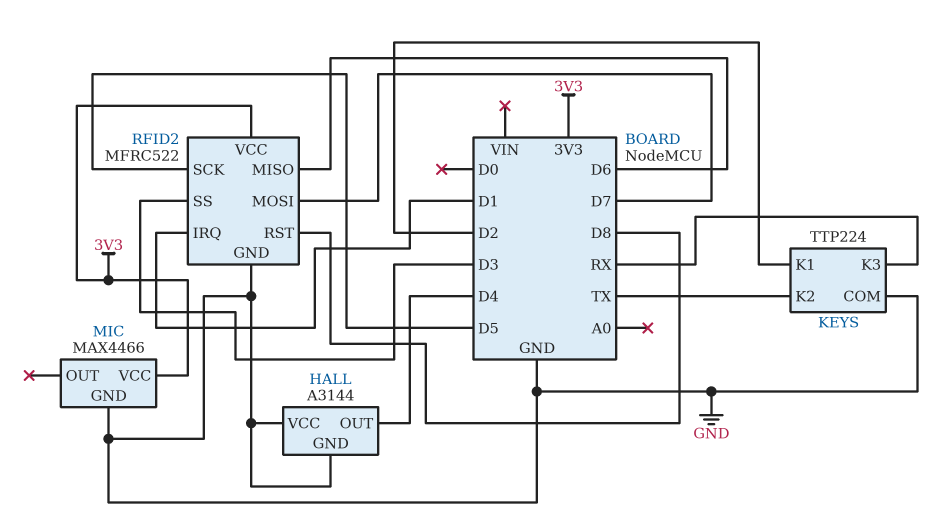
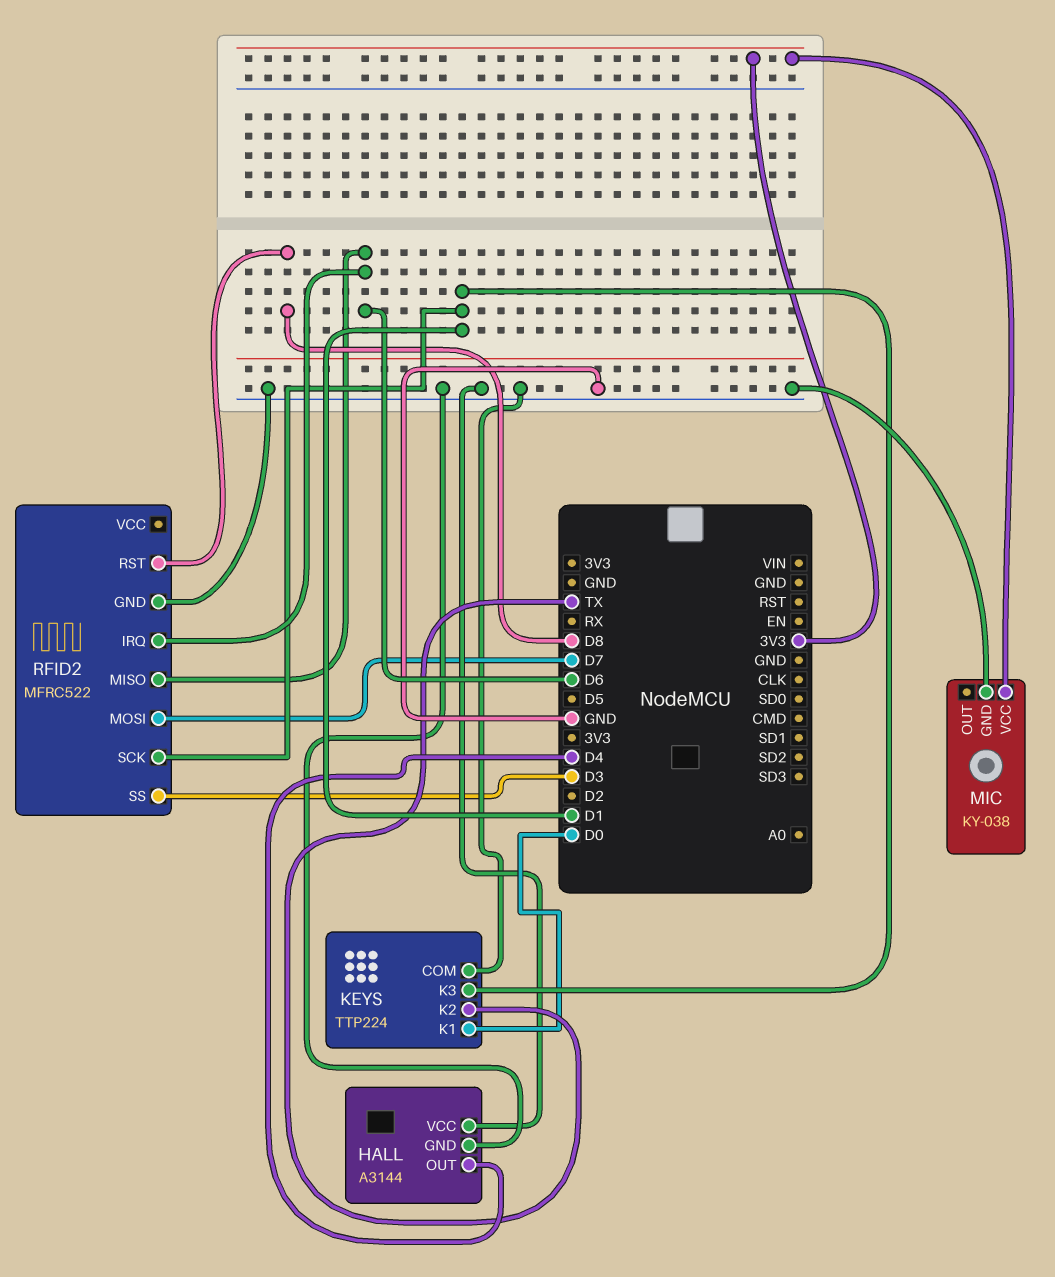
KEYS pin K1: D2 -> D0
KEYS pin K3: RX -> D1
MIC: MAX4466 -> KY-038
RFID2 pin IRQ: D1 -> D6
RFID2 pin SCK: D5 -> D1
RFID2 pin VCC: 3V3 -> none

